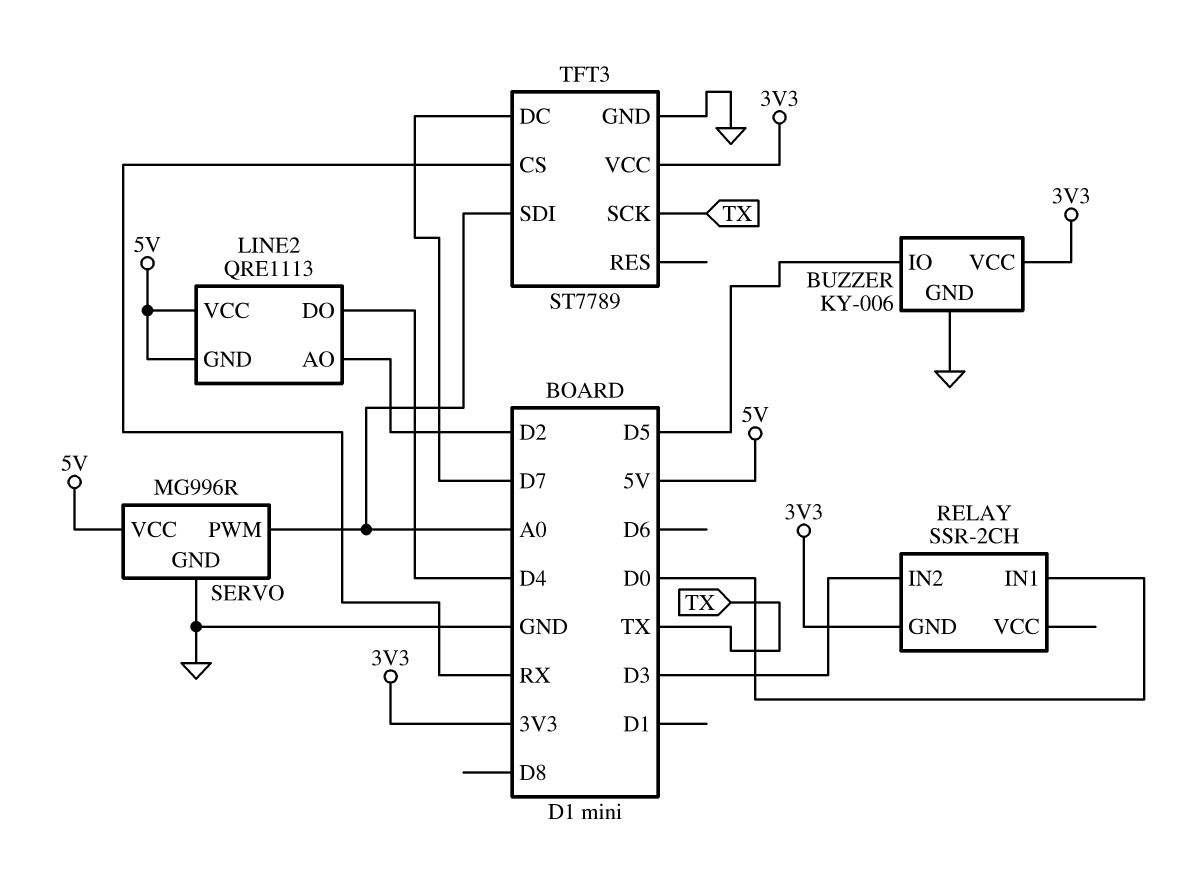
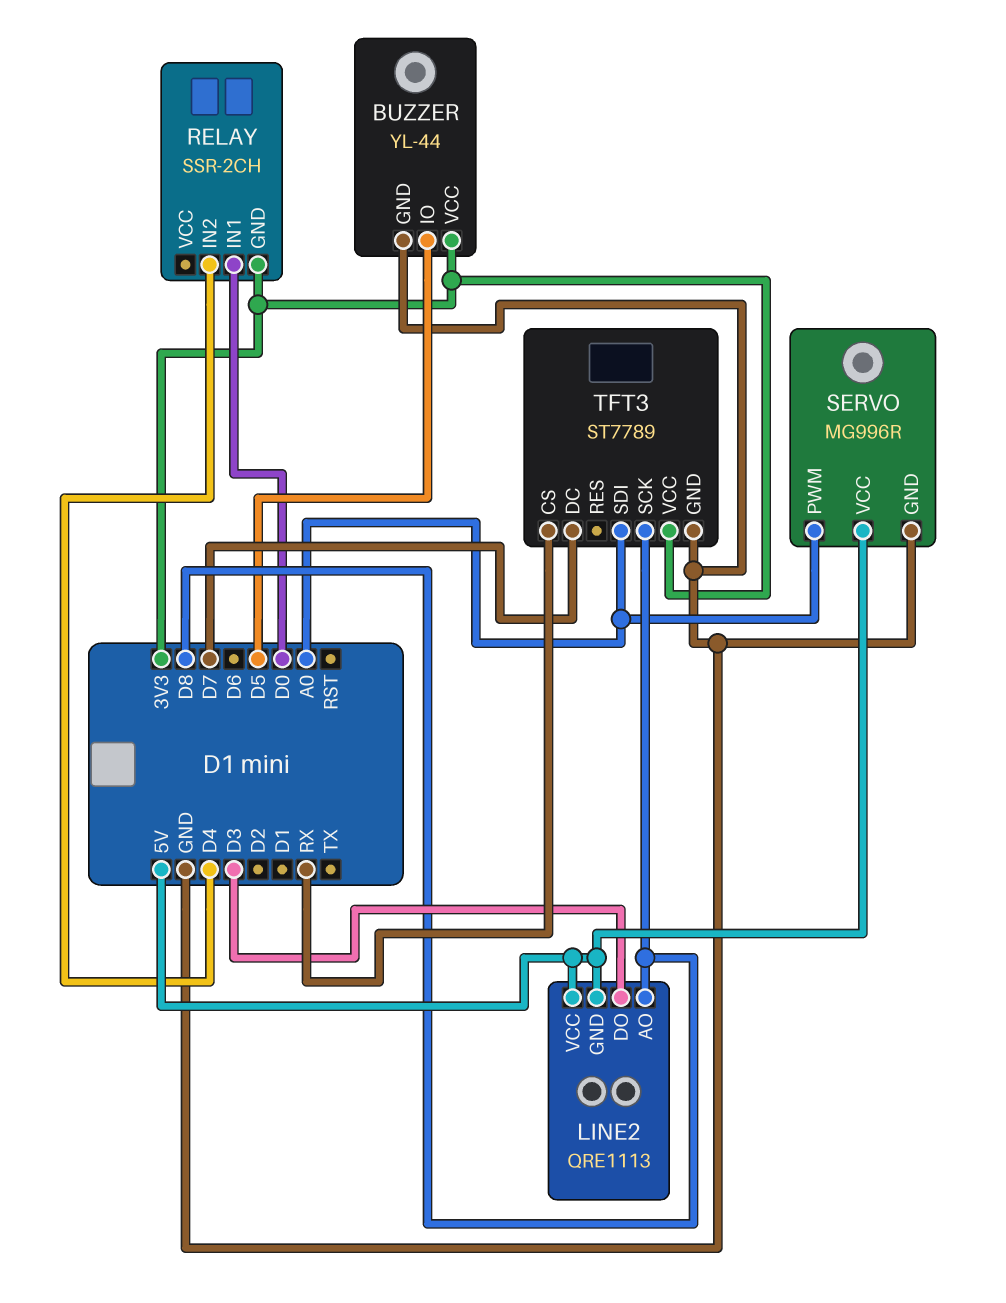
BUZZER: KY-006 -> YL-44
LINE2 pin AO: D2 -> D8
LINE2 pin DO: D4 -> D3
RELAY pin IN2: D3 -> D4
TFT3 pin SCK: TX -> D8

